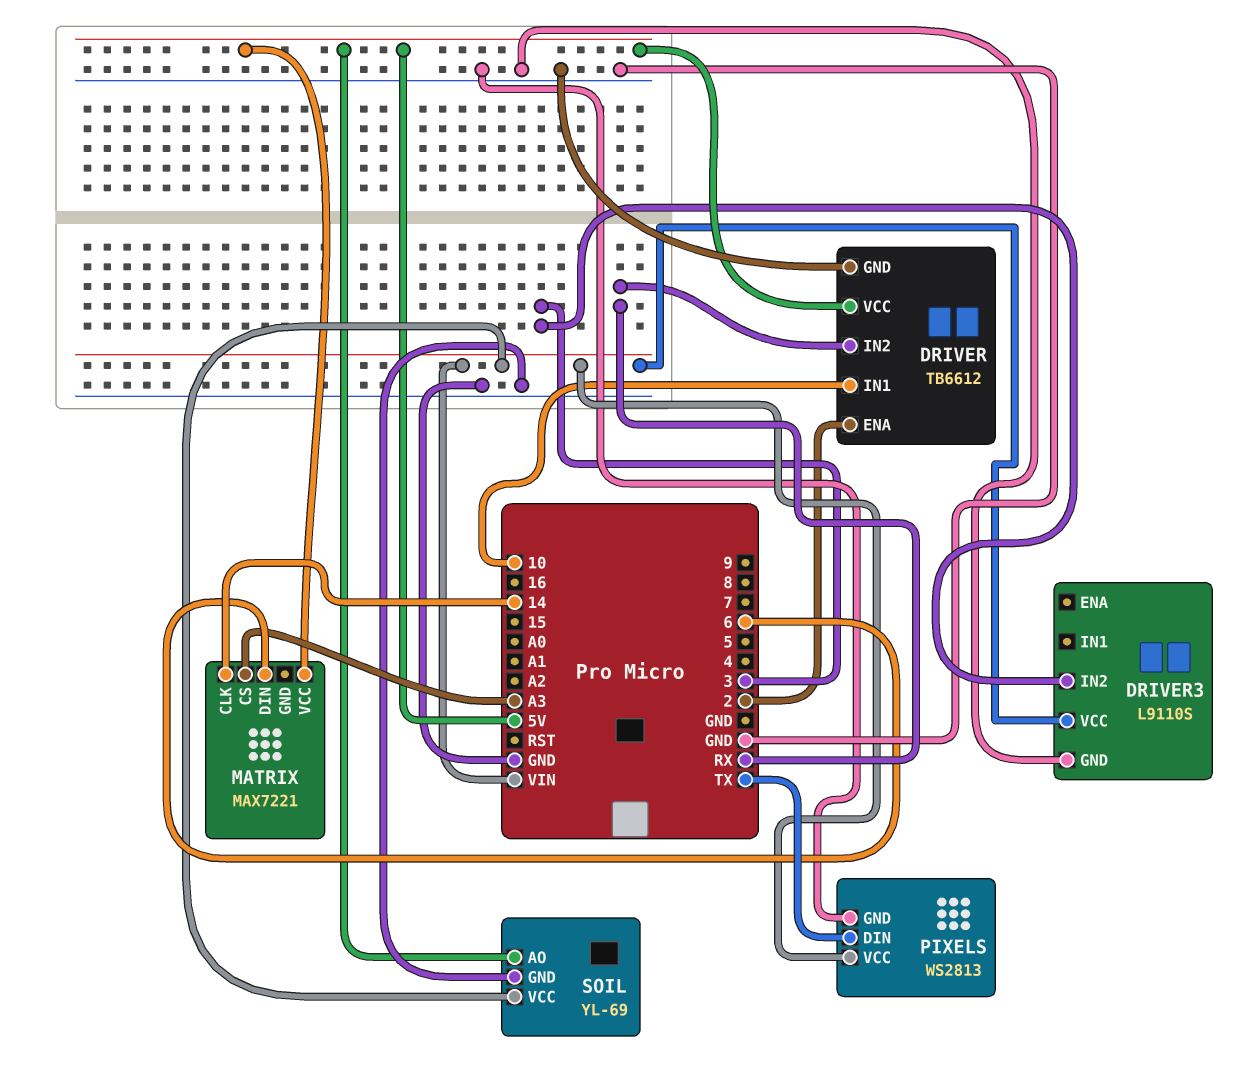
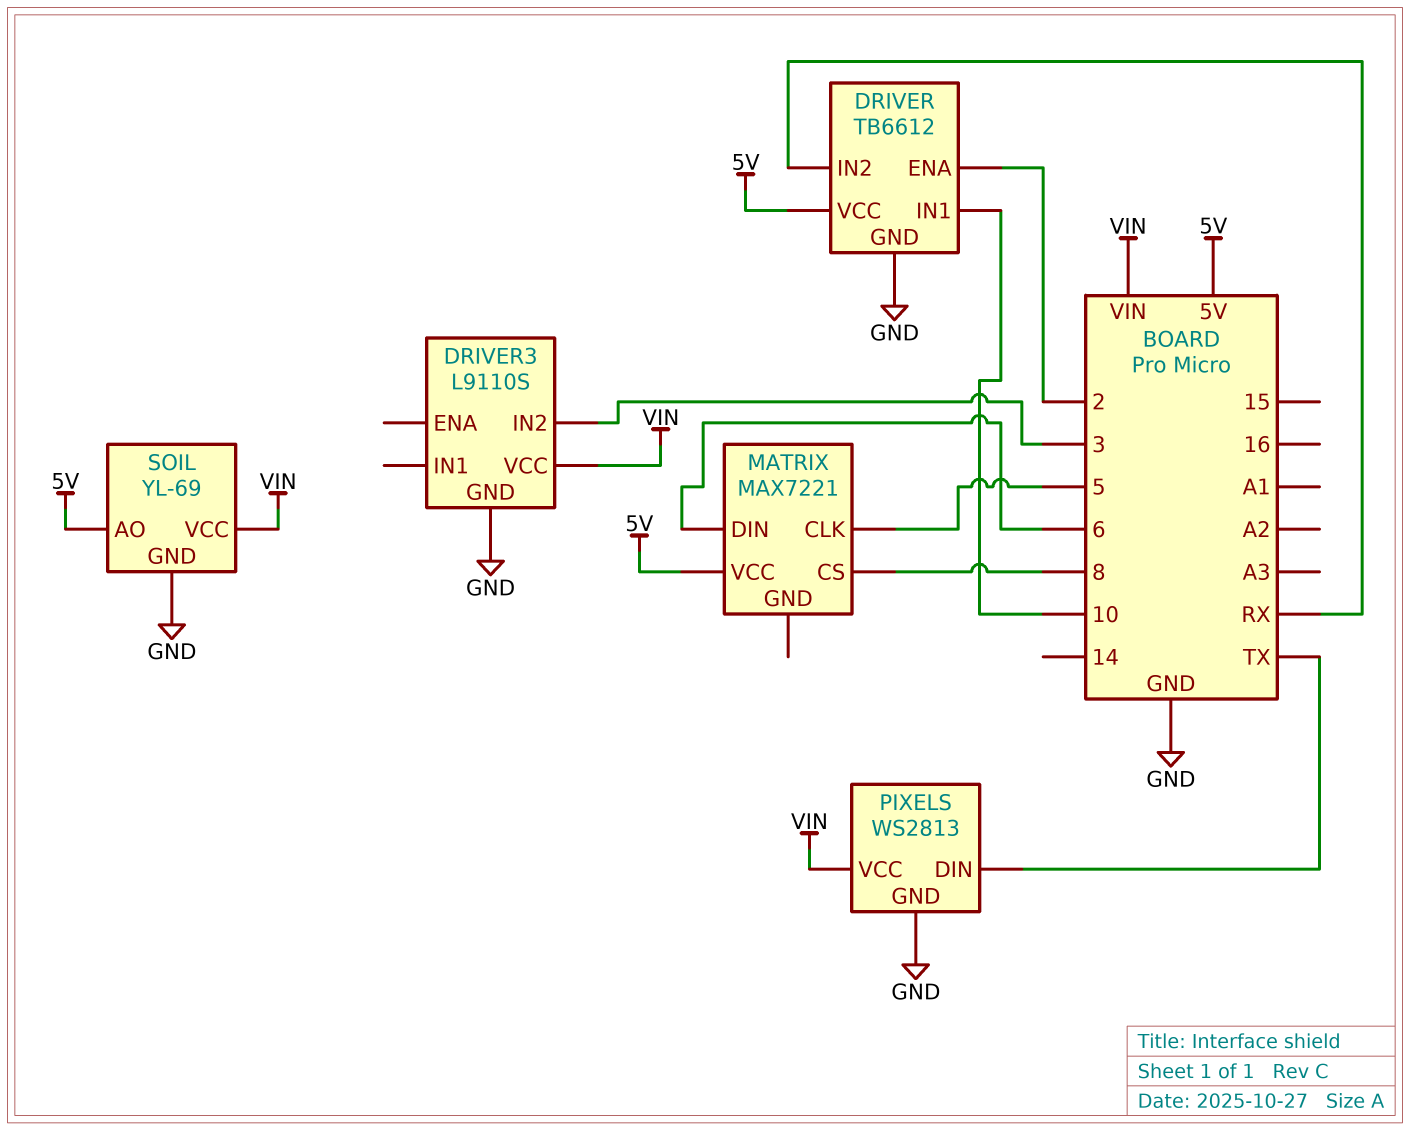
MATRIX pin CLK: 14 -> 5
MATRIX pin CS: A3 -> 8

